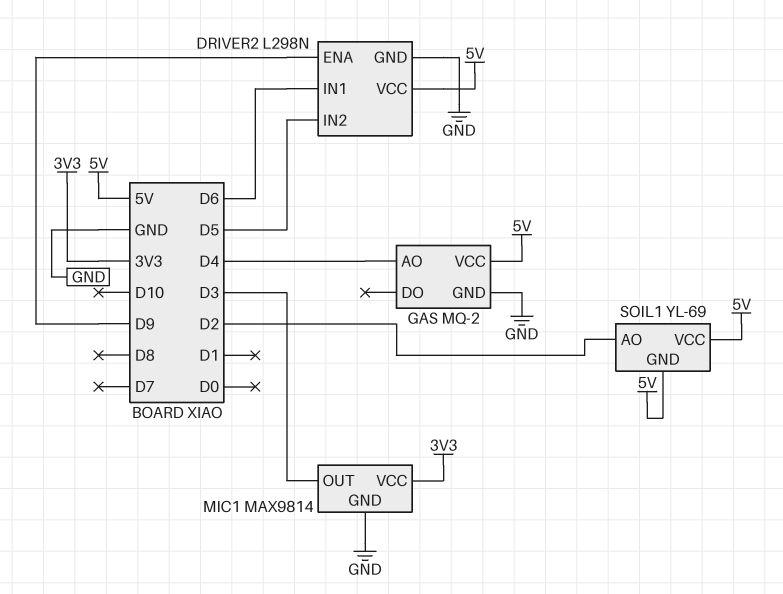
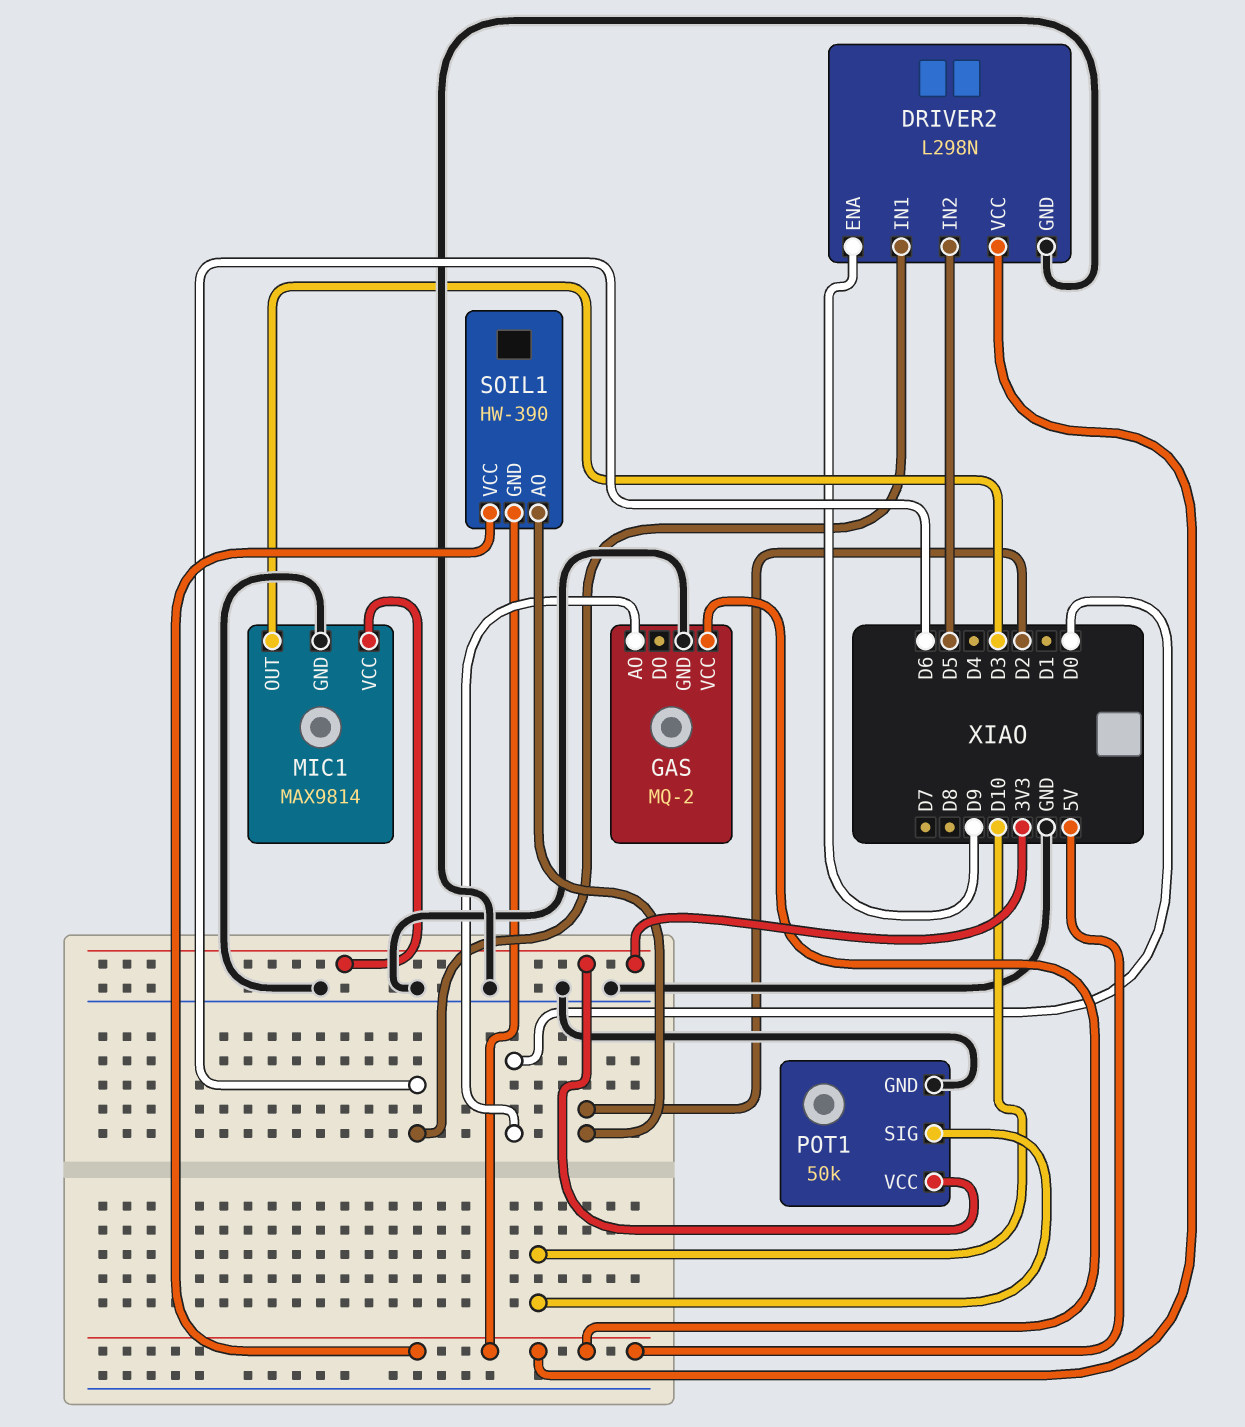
GAS pin AO: D4 -> D0
POT1: none -> 50k
POT1 pin GND: none -> GND
POT1 pin SIG: none -> D10
POT1 pin VCC: none -> 3V3
SOIL1: YL-69 -> HW-390

